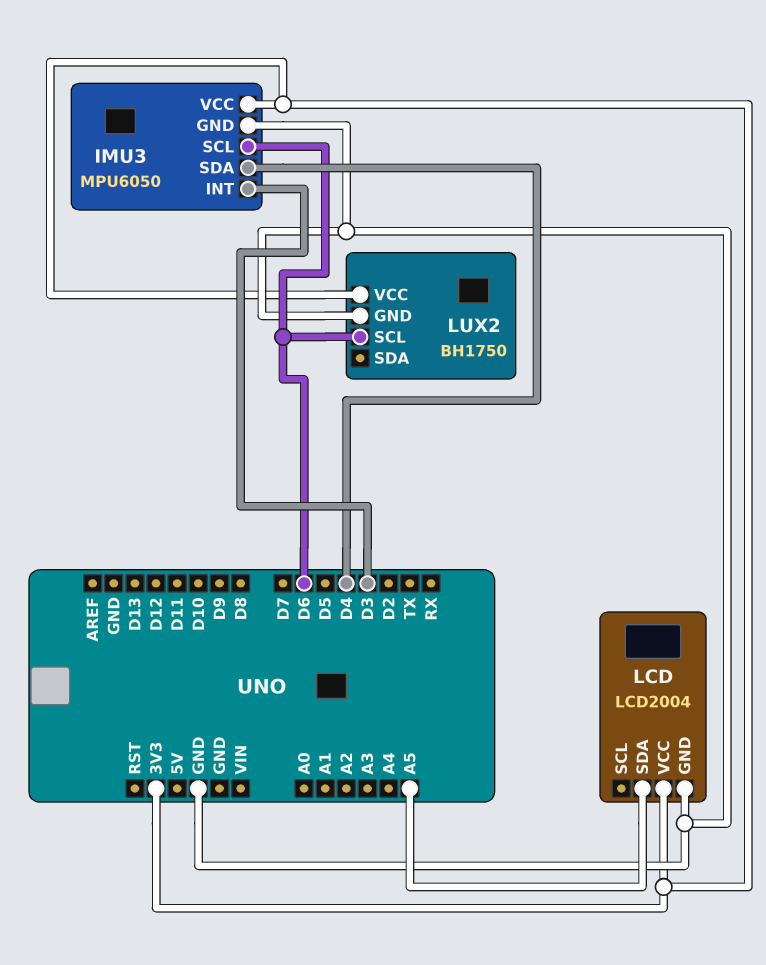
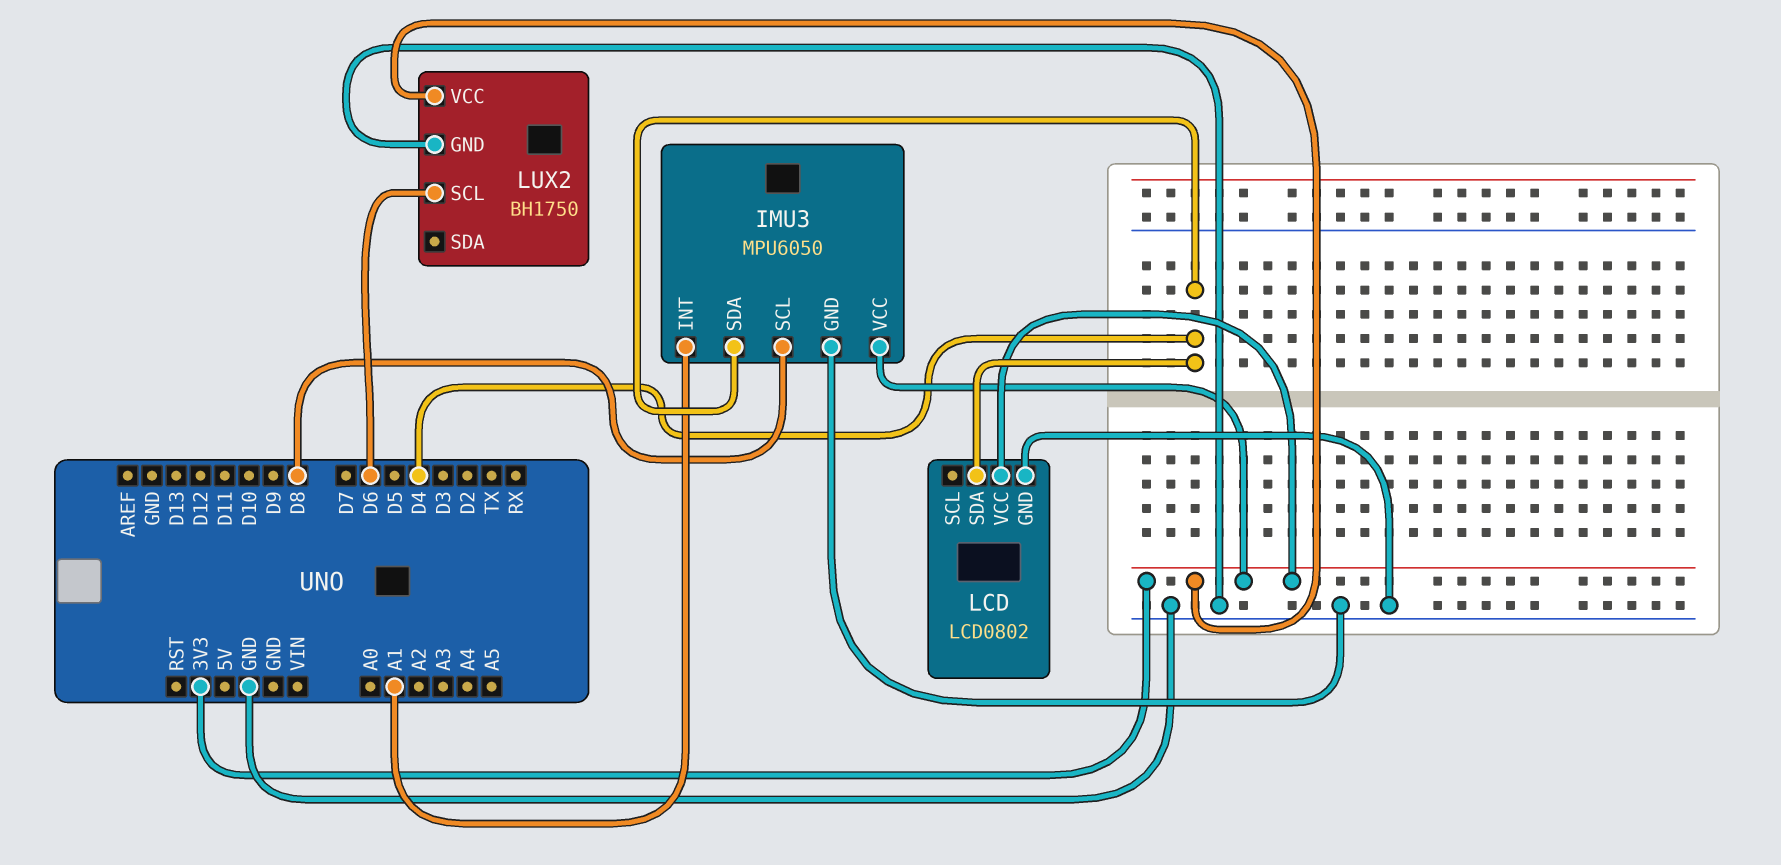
IMU3 pin INT: D3 -> A1
IMU3 pin SCL: D6 -> D8
LCD: LCD2004 -> LCD0802
LCD pin SDA: A5 -> D4

